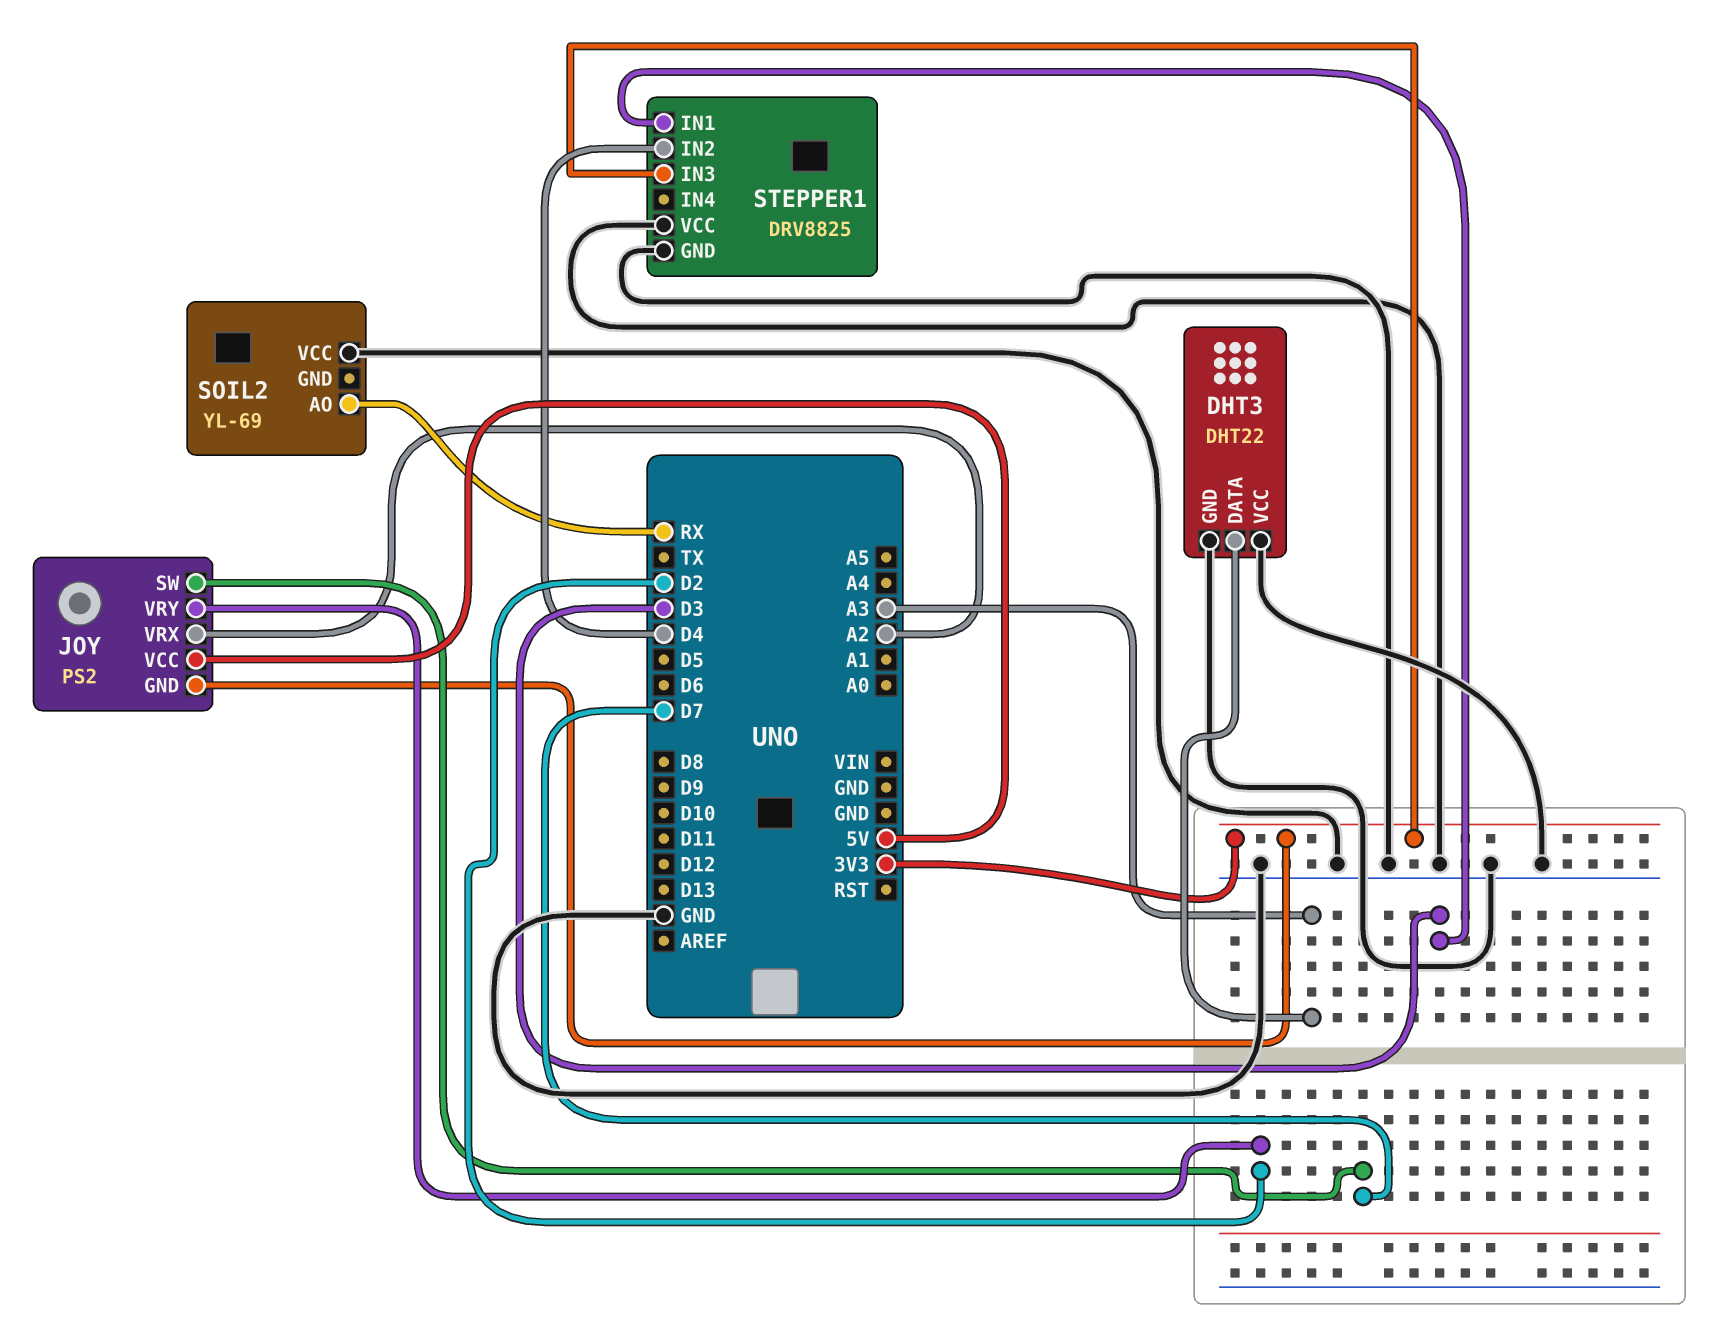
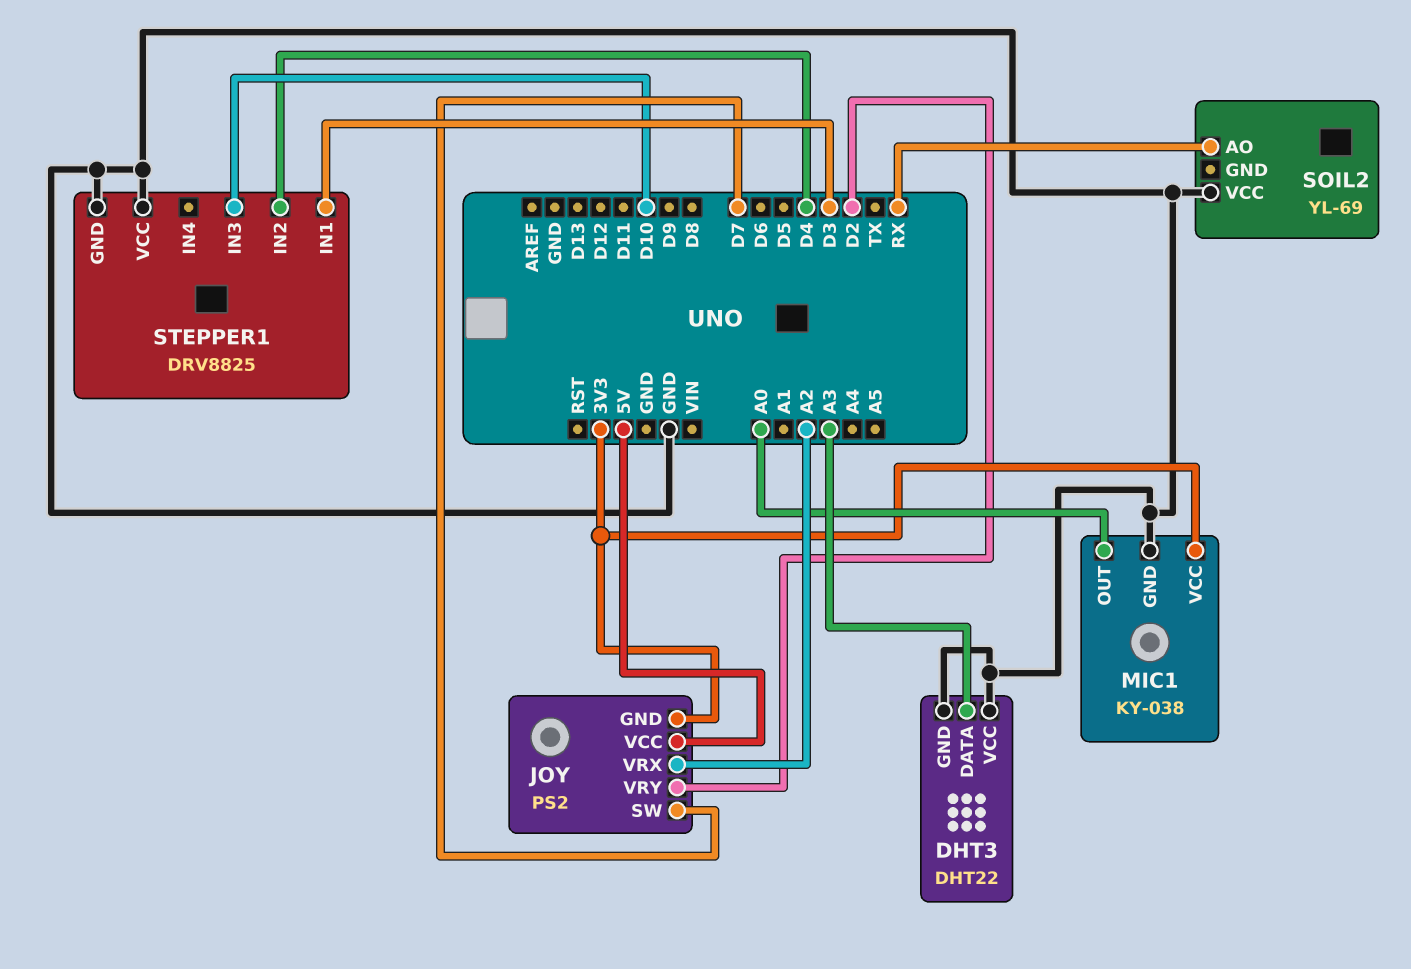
MIC1: none -> KY-038
MIC1 pin GND: none -> GND
MIC1 pin OUT: none -> A0
MIC1 pin VCC: none -> 3V3
STEPPER1 pin IN3: 3V3 -> D10

